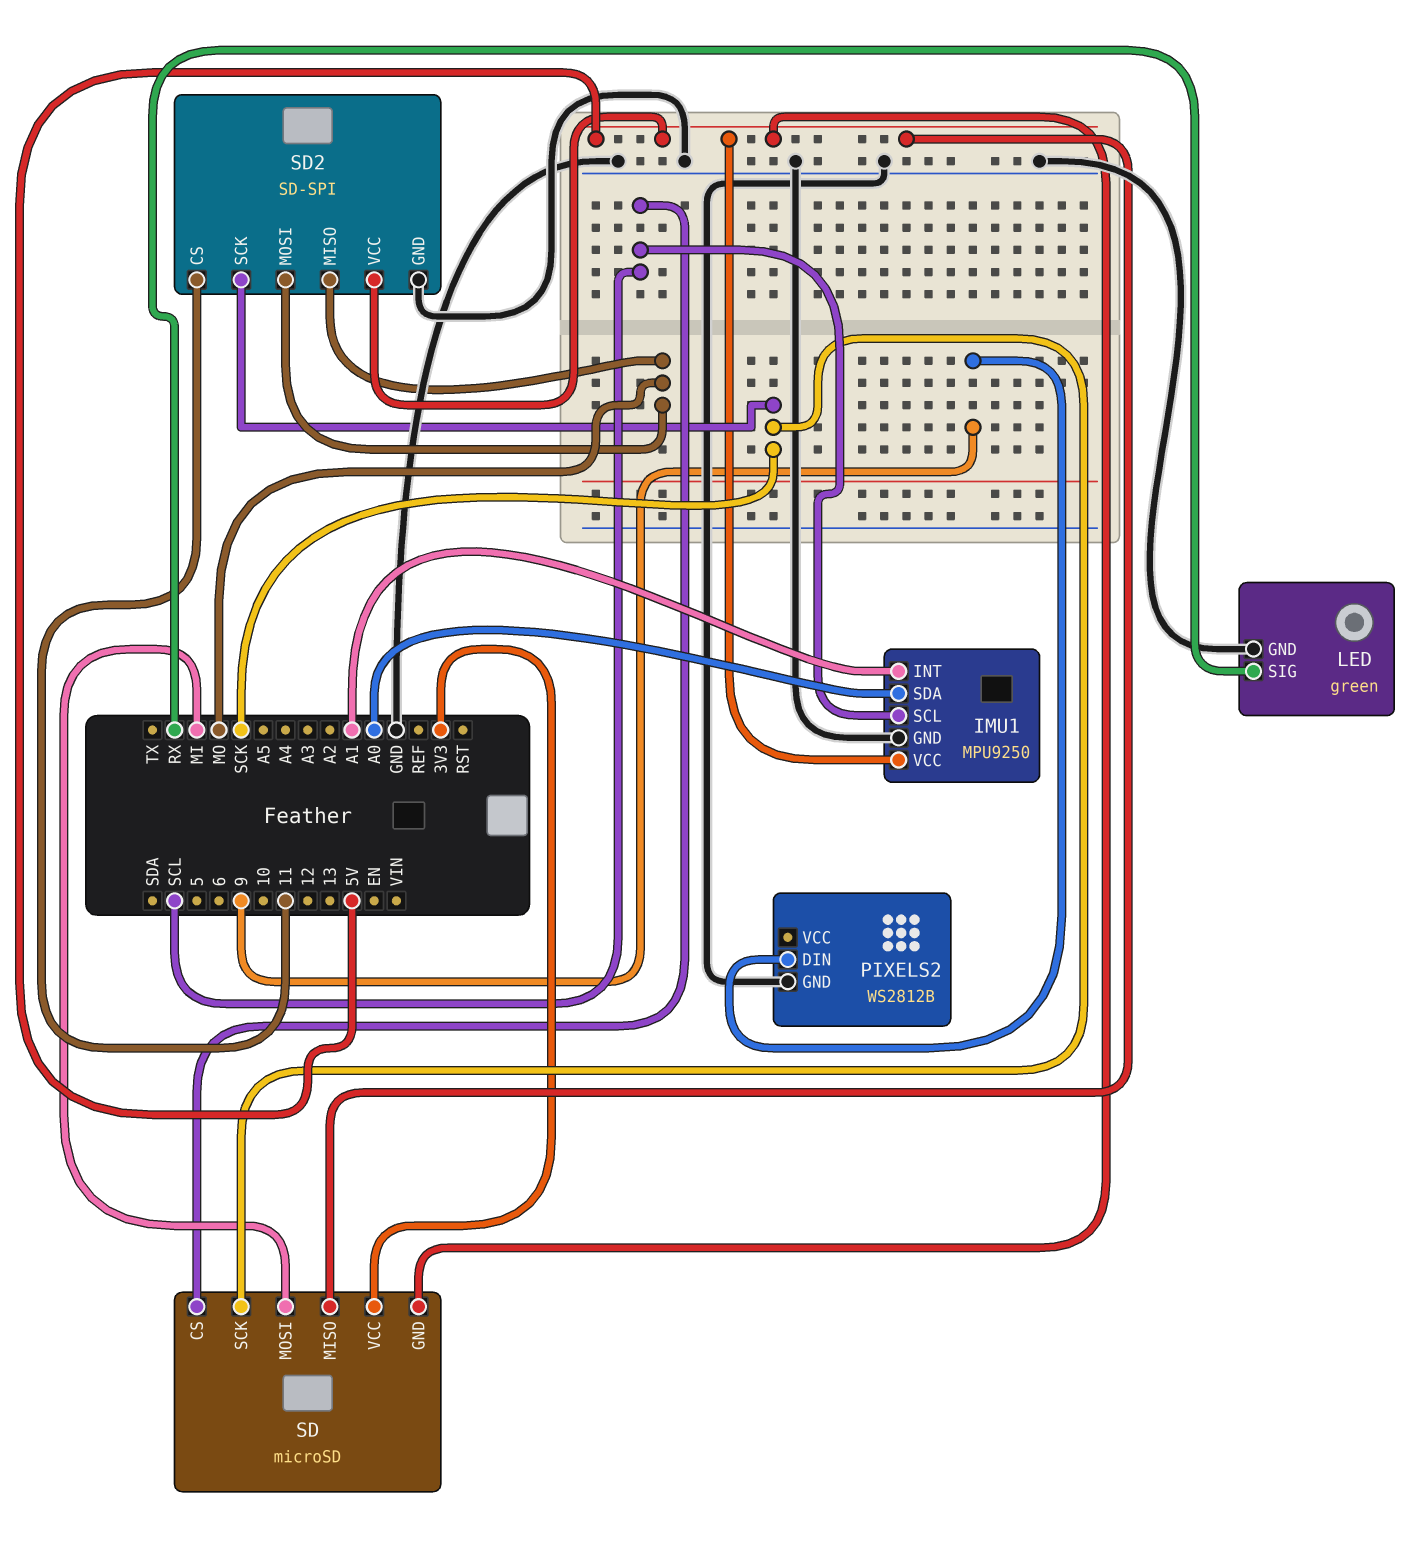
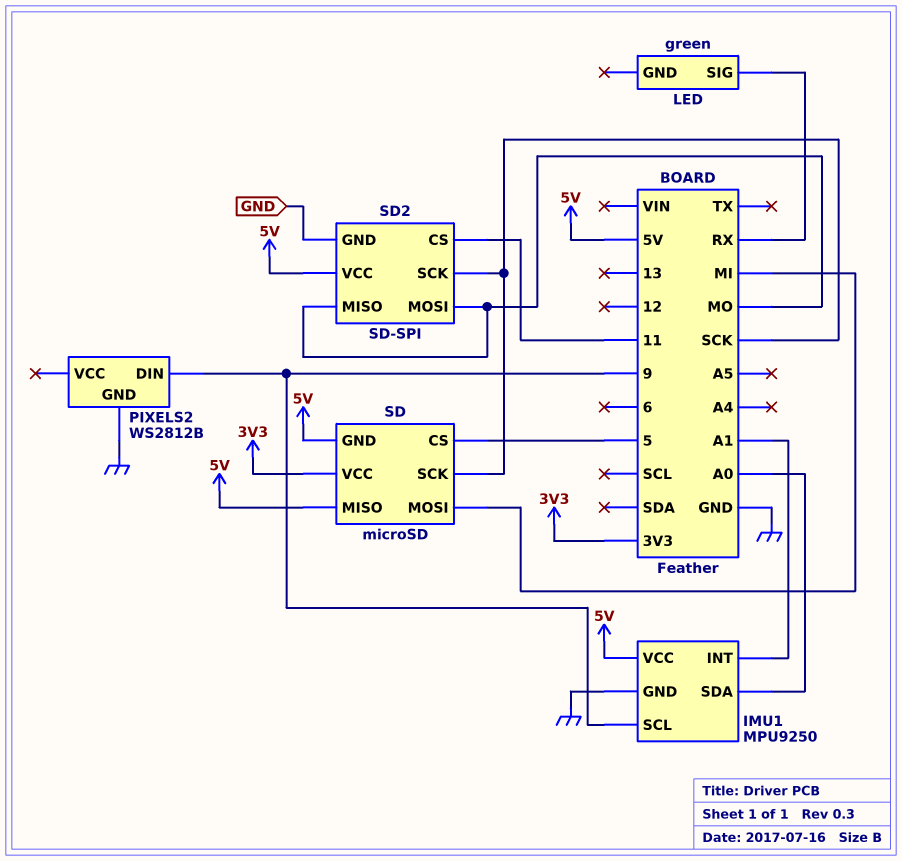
IMU1 pin SCL: SCL -> 9
LED pin GND: GND -> none
SD pin CS: SCL -> 5

